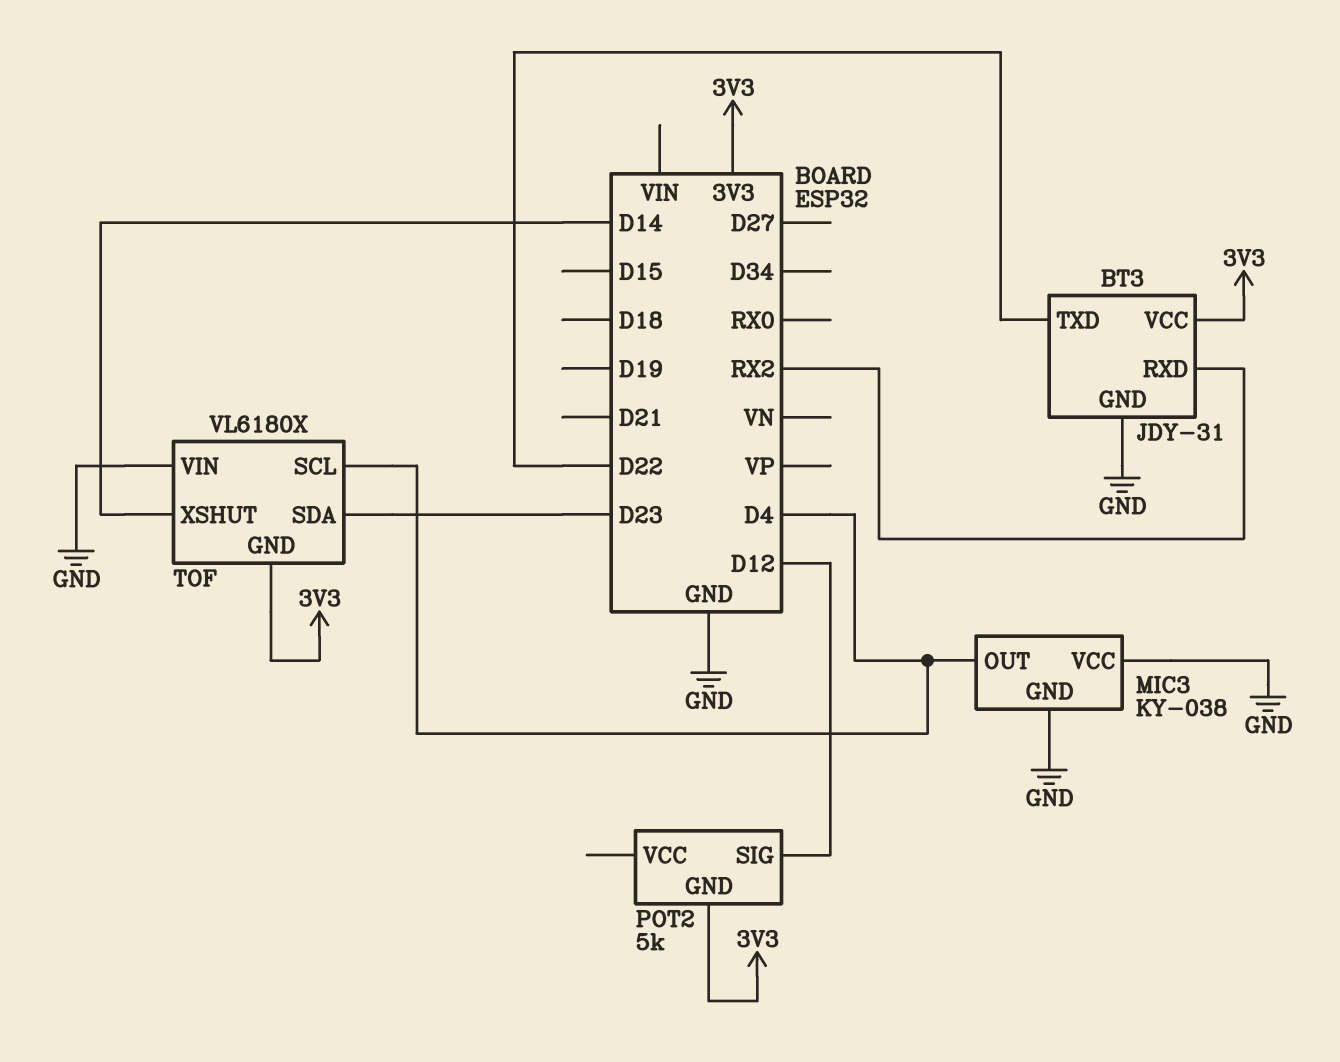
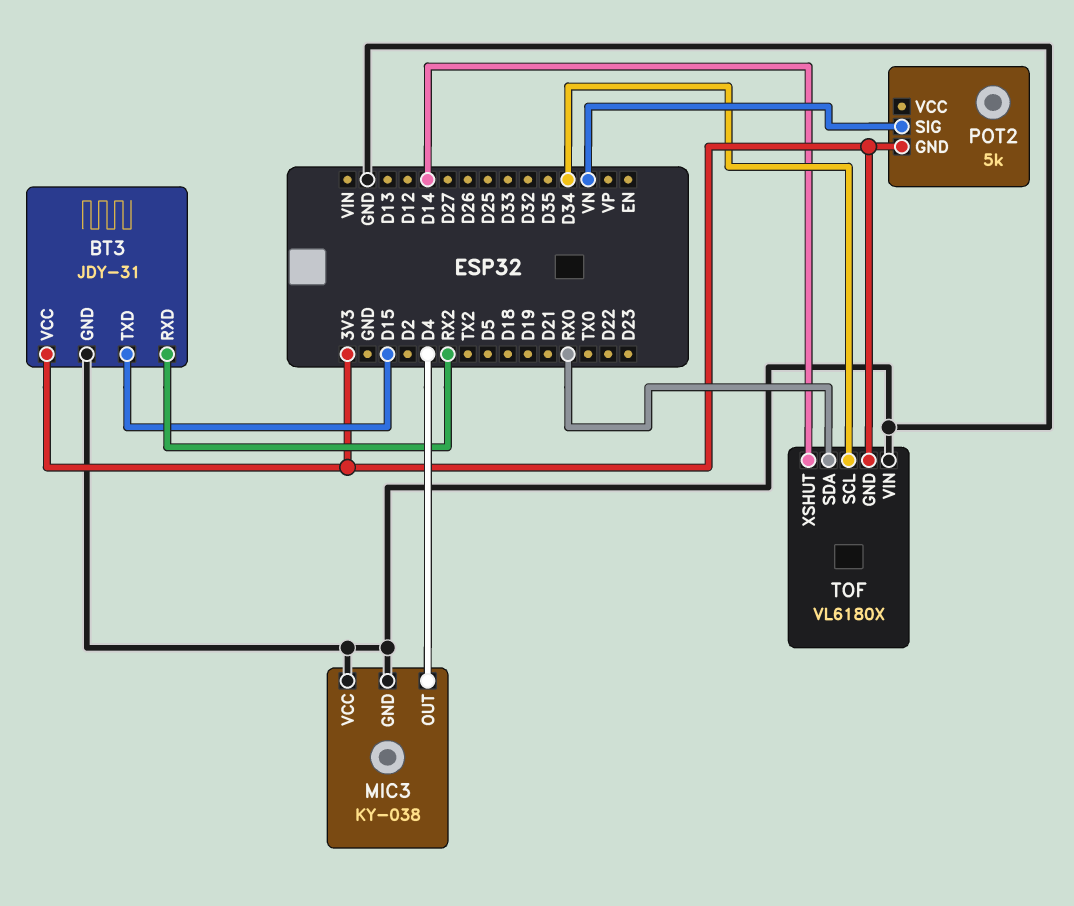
BT3 pin TXD: D22 -> D15
POT2 pin SIG: D12 -> VN
TOF pin SCL: D4 -> D34
TOF pin SDA: D23 -> RX0

